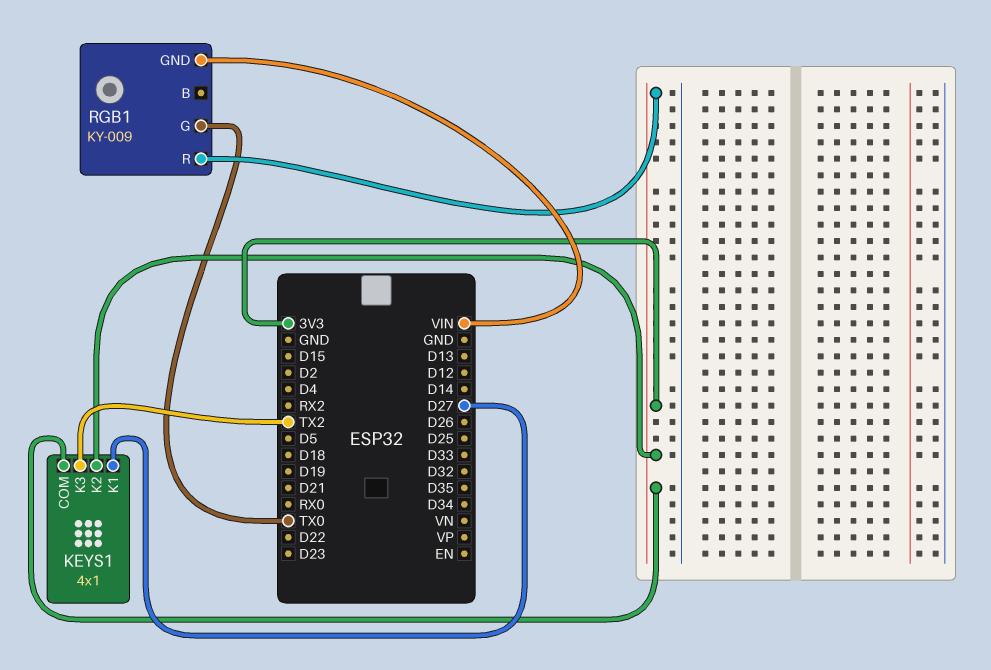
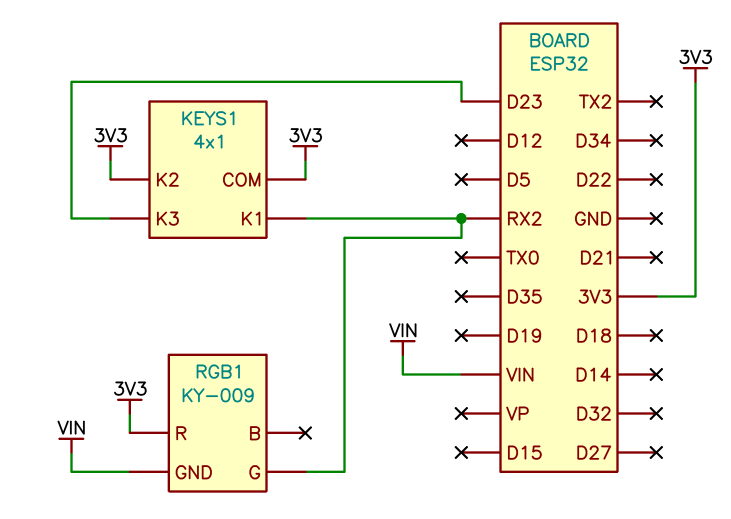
KEYS1 pin K1: D27 -> RX2
KEYS1 pin K3: TX2 -> D23
RGB1 pin G: TX0 -> RX2

